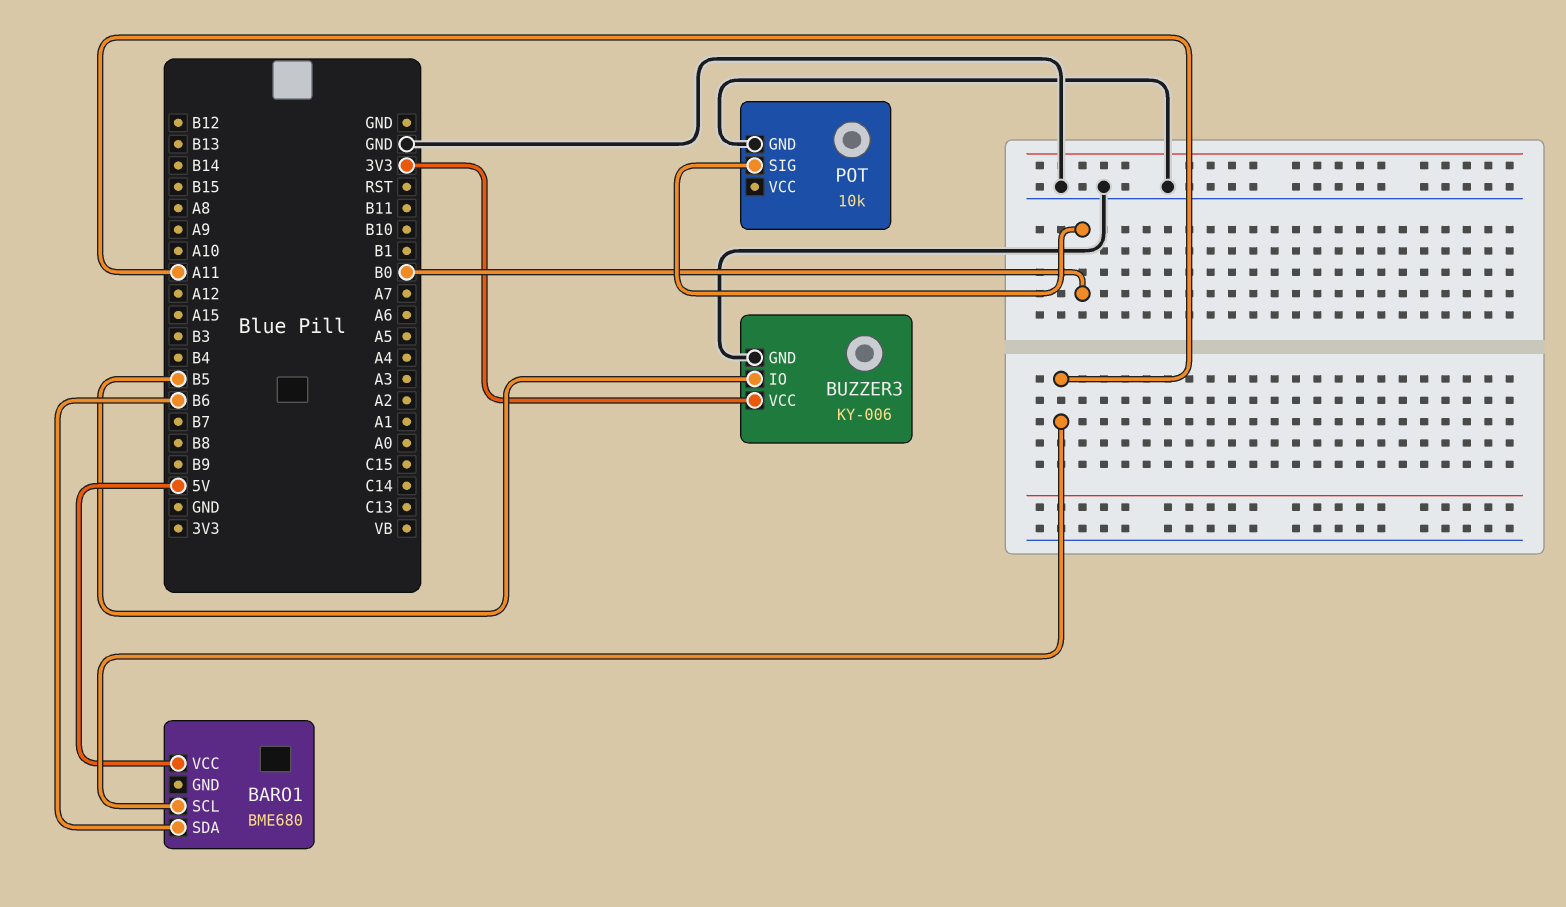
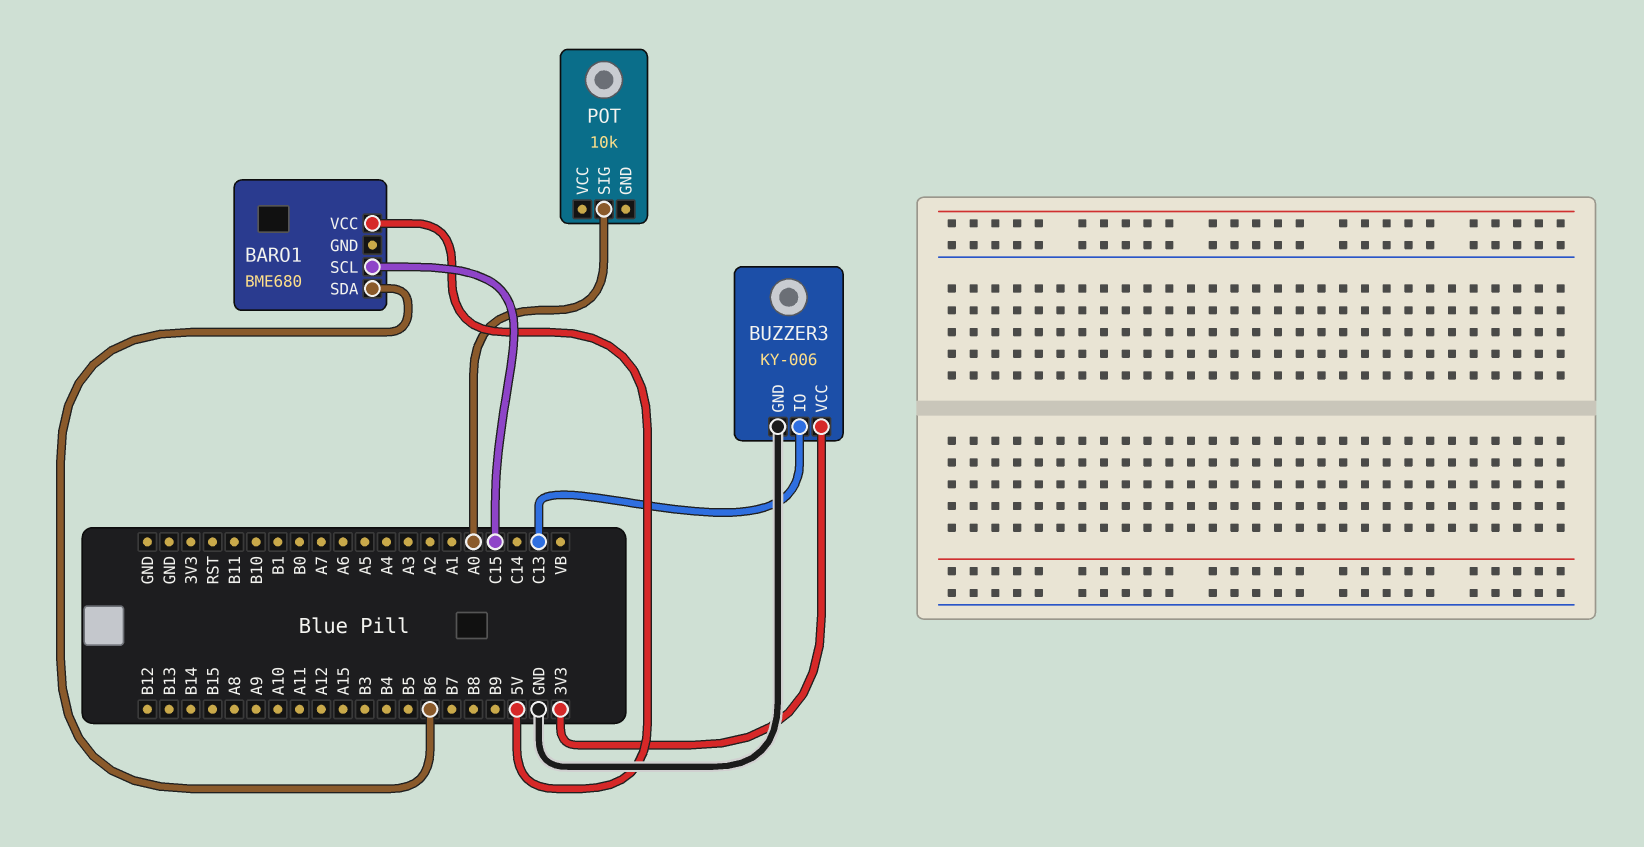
BARO1 pin SCL: A11 -> C15
BUZZER3 pin IO: B5 -> C13
POT pin GND: GND -> none
POT pin SIG: B0 -> A0

